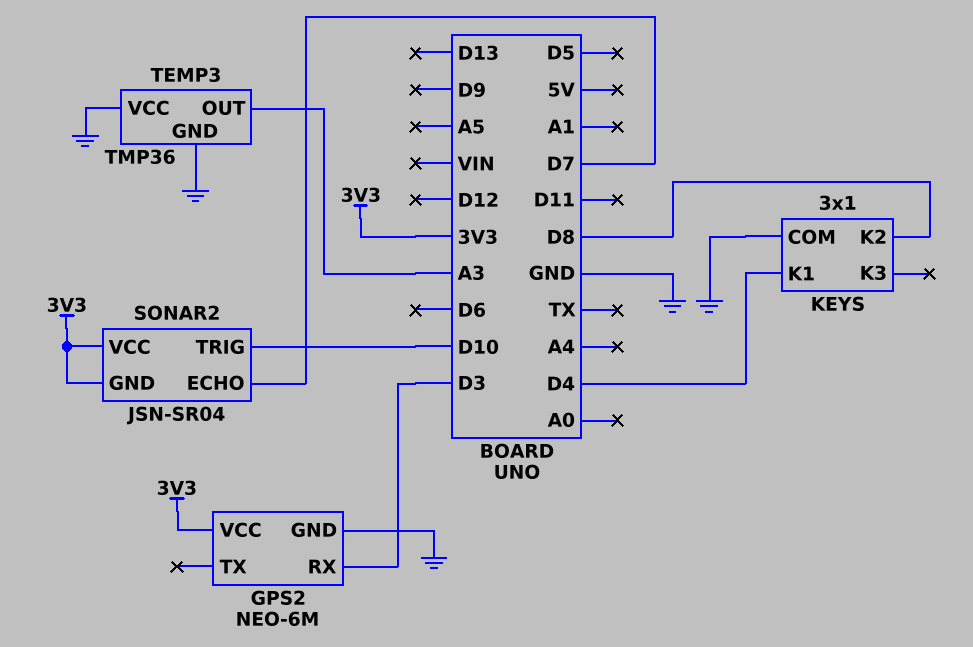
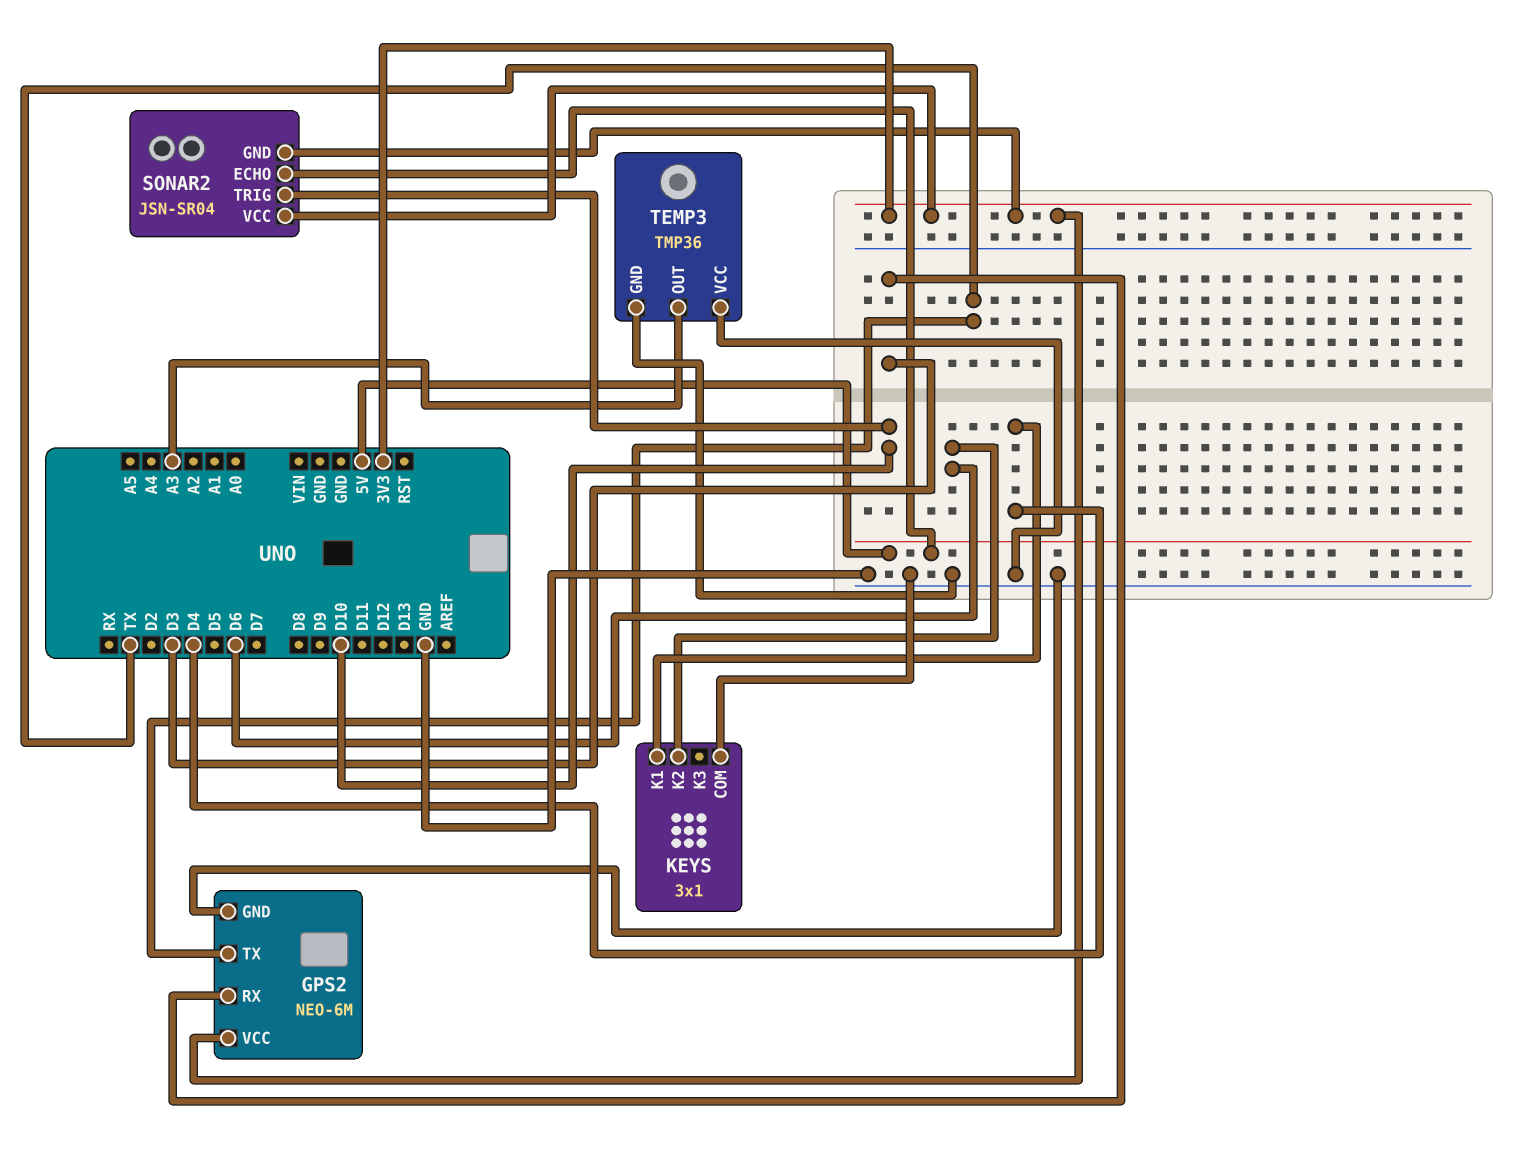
GPS2 pin TX: none -> TX
KEYS pin K2: D8 -> D6
SONAR2 pin ECHO: D7 -> 5V

